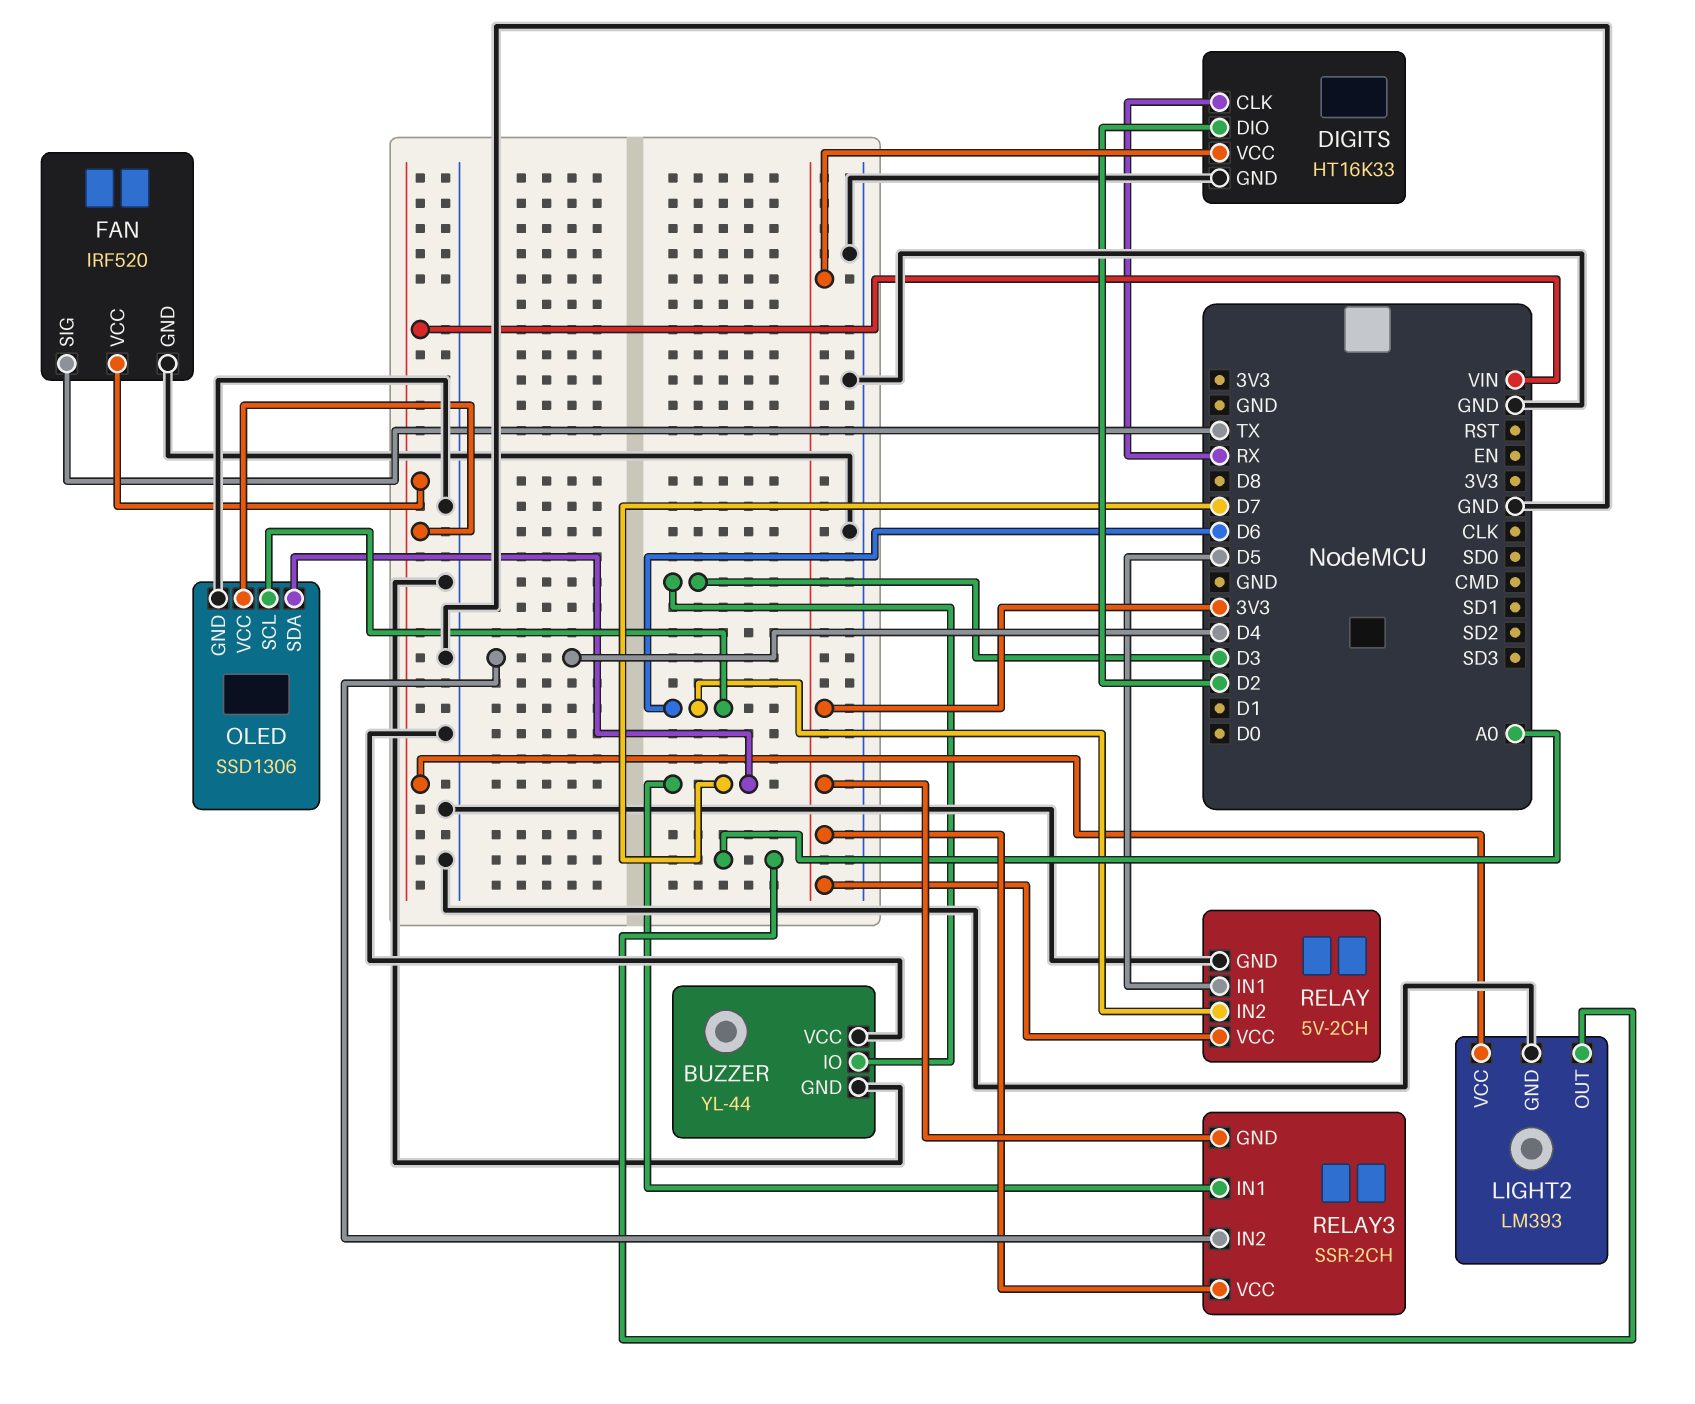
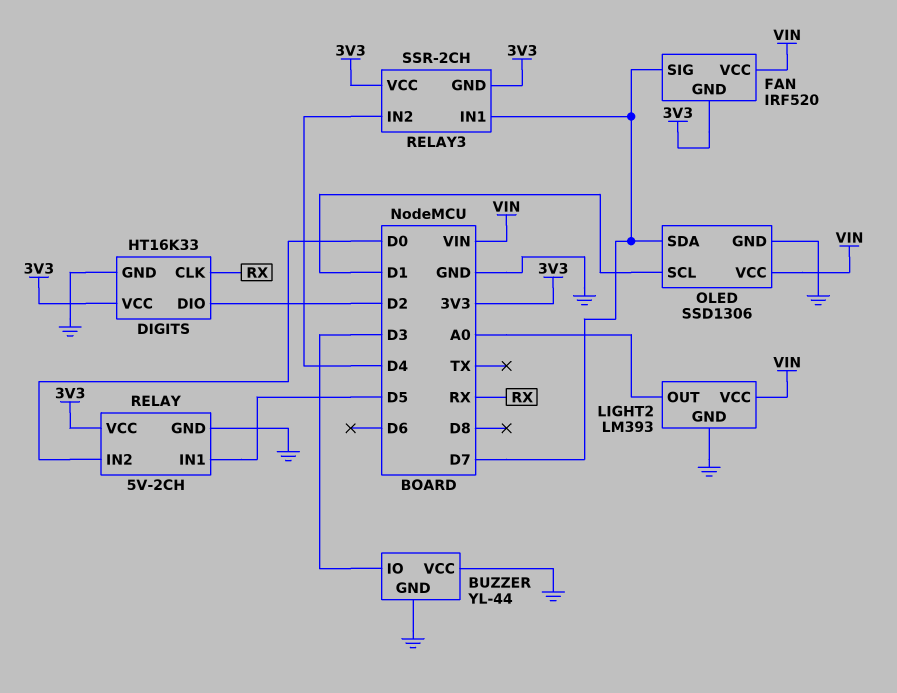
FAN pin GND: GND -> 3V3
FAN pin SIG: TX -> D7
OLED pin SCL: D6 -> D1
RELAY pin IN2: D6 -> D0

